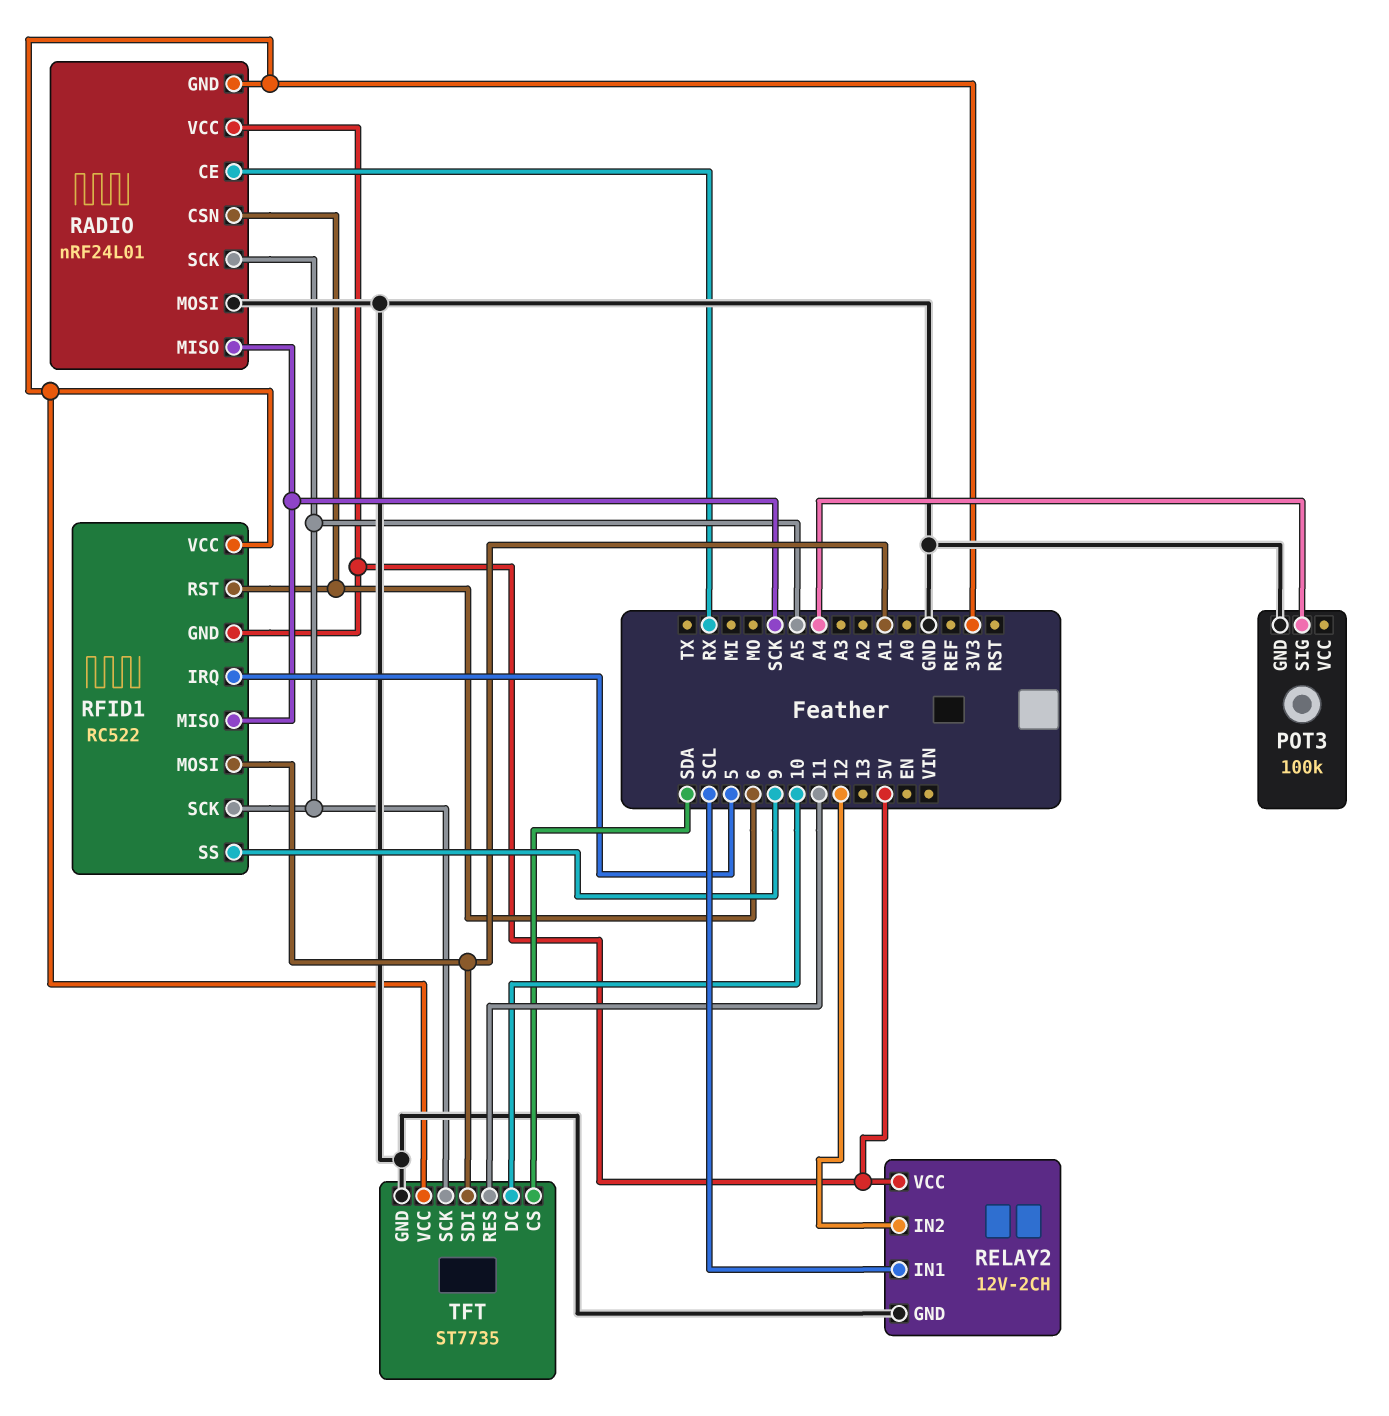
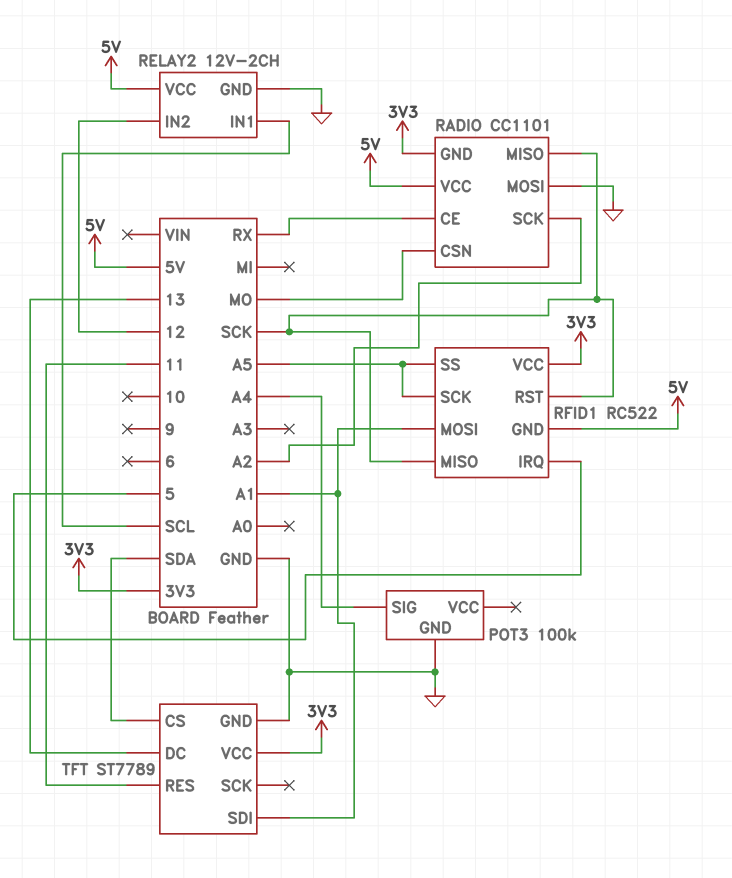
RADIO: nRF24L01 -> CC1101
RADIO pin CSN: 6 -> MO
RADIO pin SCK: A5 -> A2
RFID1 pin RST: 6 -> SCK
RFID1 pin SS: 9 -> A5
TFT: ST7735 -> ST7789
TFT pin DC: 10 -> 13
TFT pin SCK: A5 -> none

